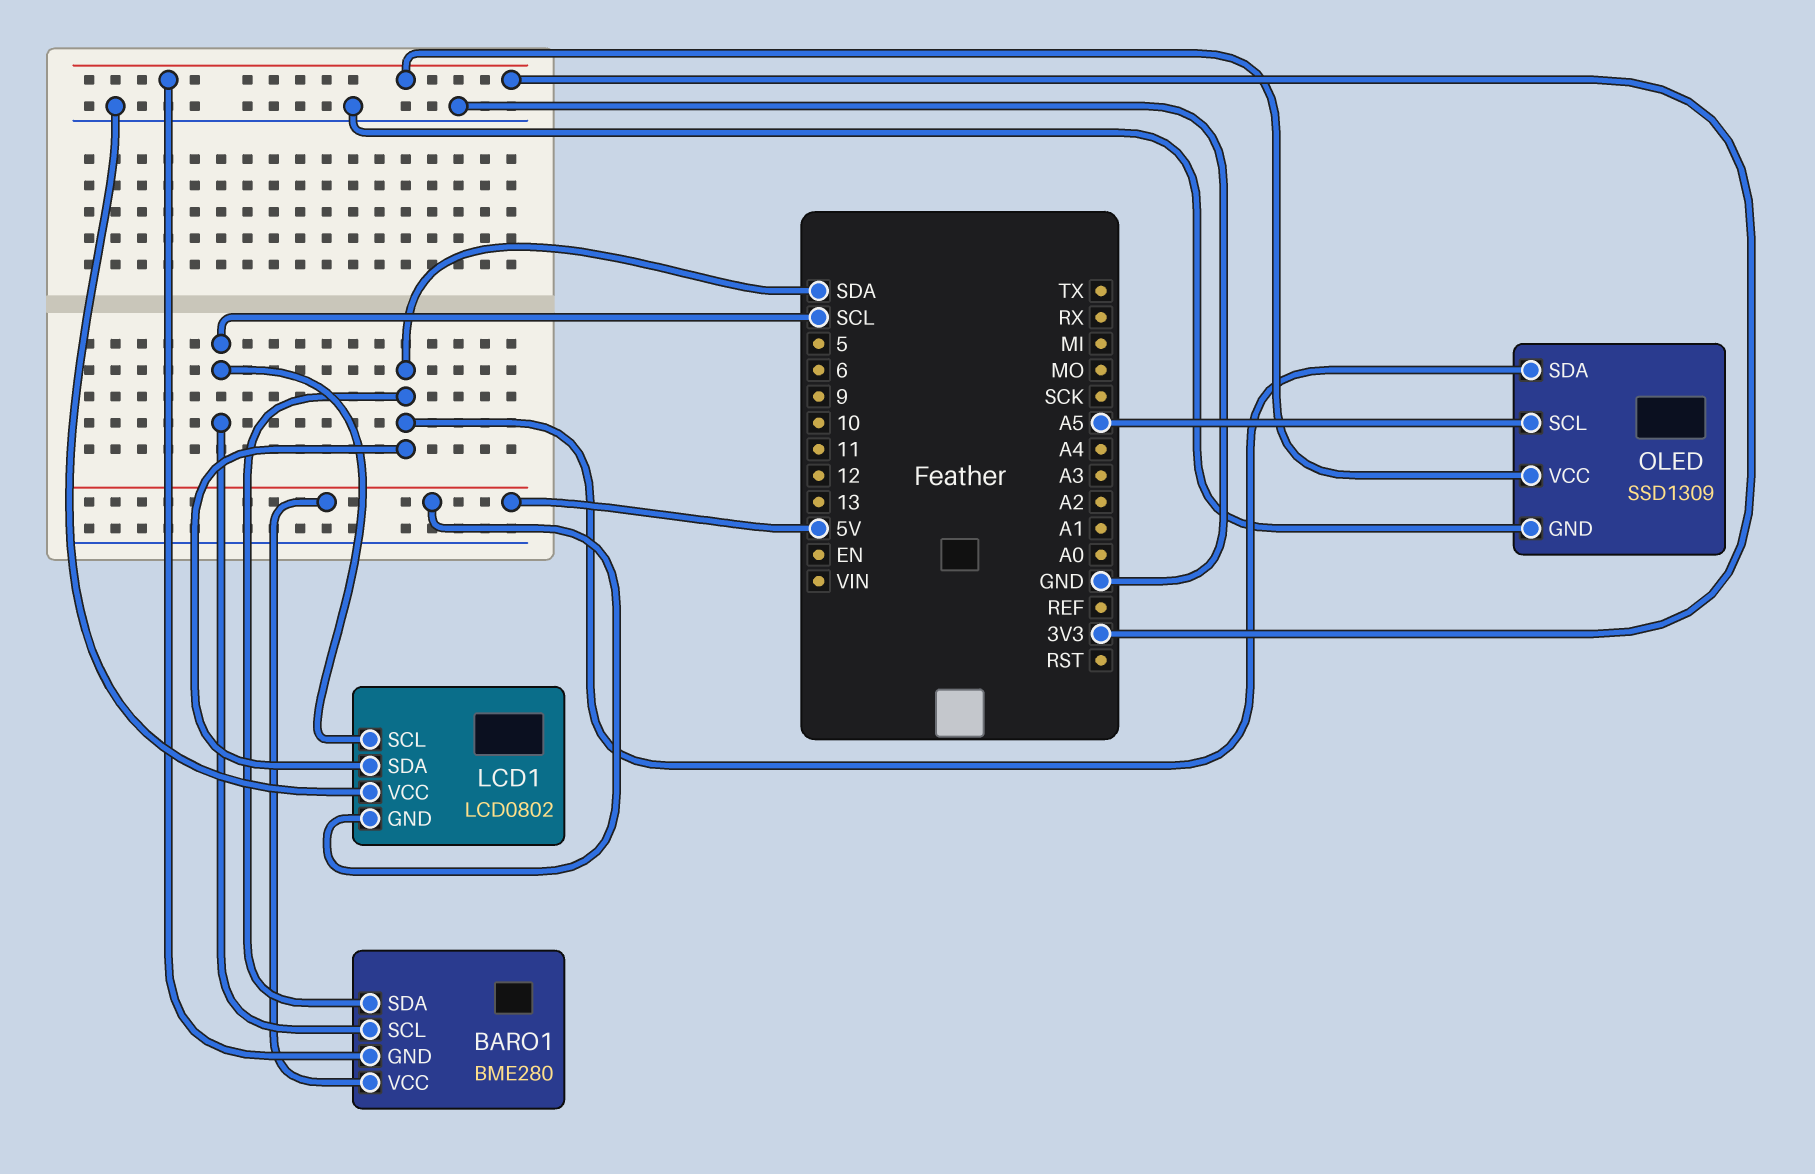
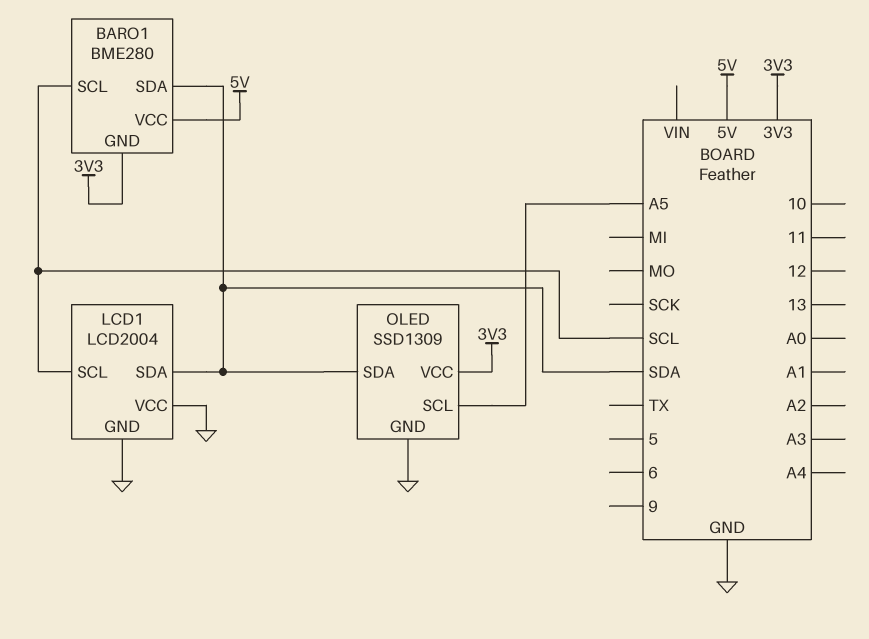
LCD1: LCD0802 -> LCD2004
LCD1 pin GND: 5V -> GND

